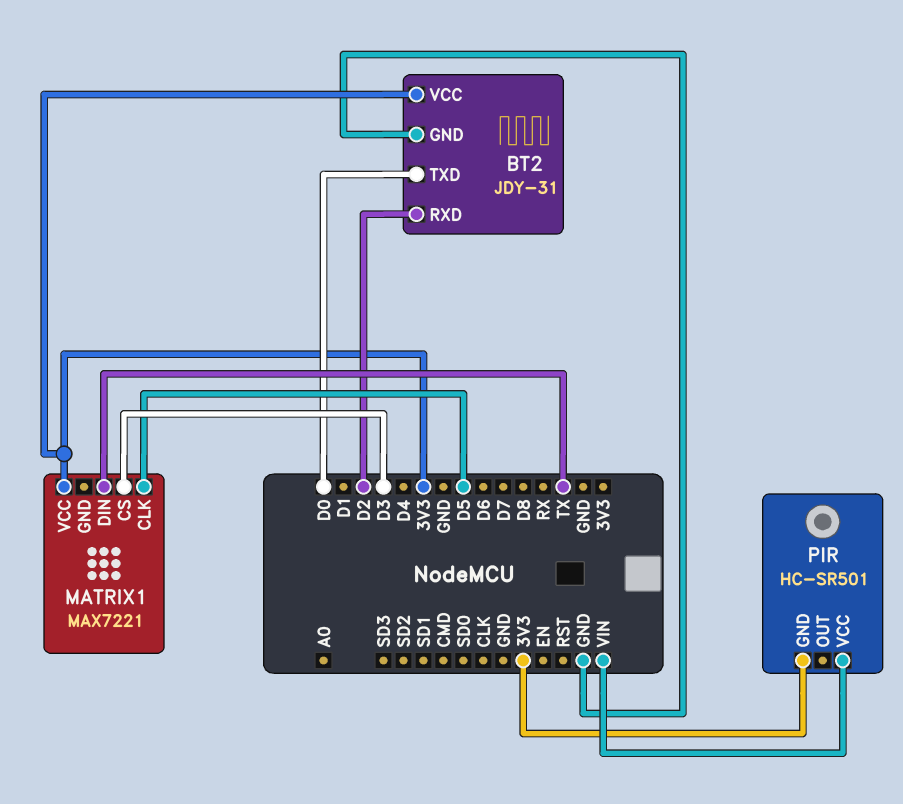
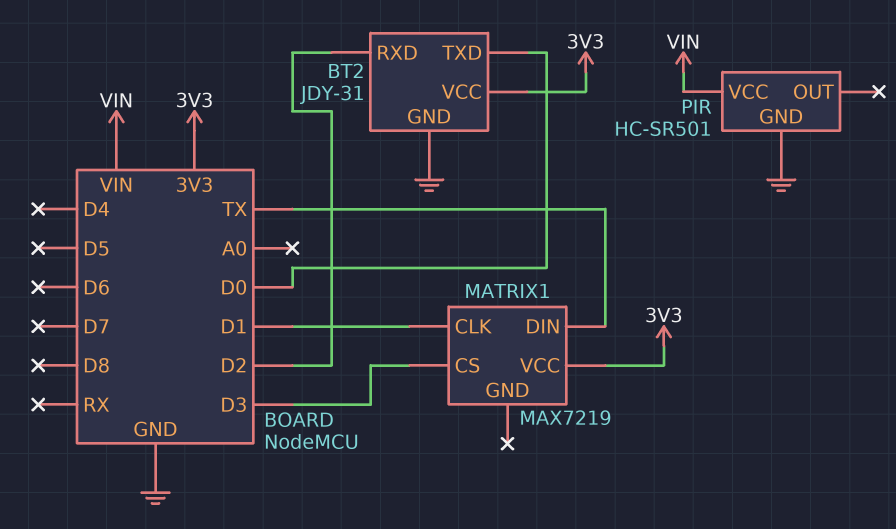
MATRIX1: MAX7221 -> MAX7219
MATRIX1 pin CLK: D5 -> D1
PIR pin GND: 3V3 -> GND

